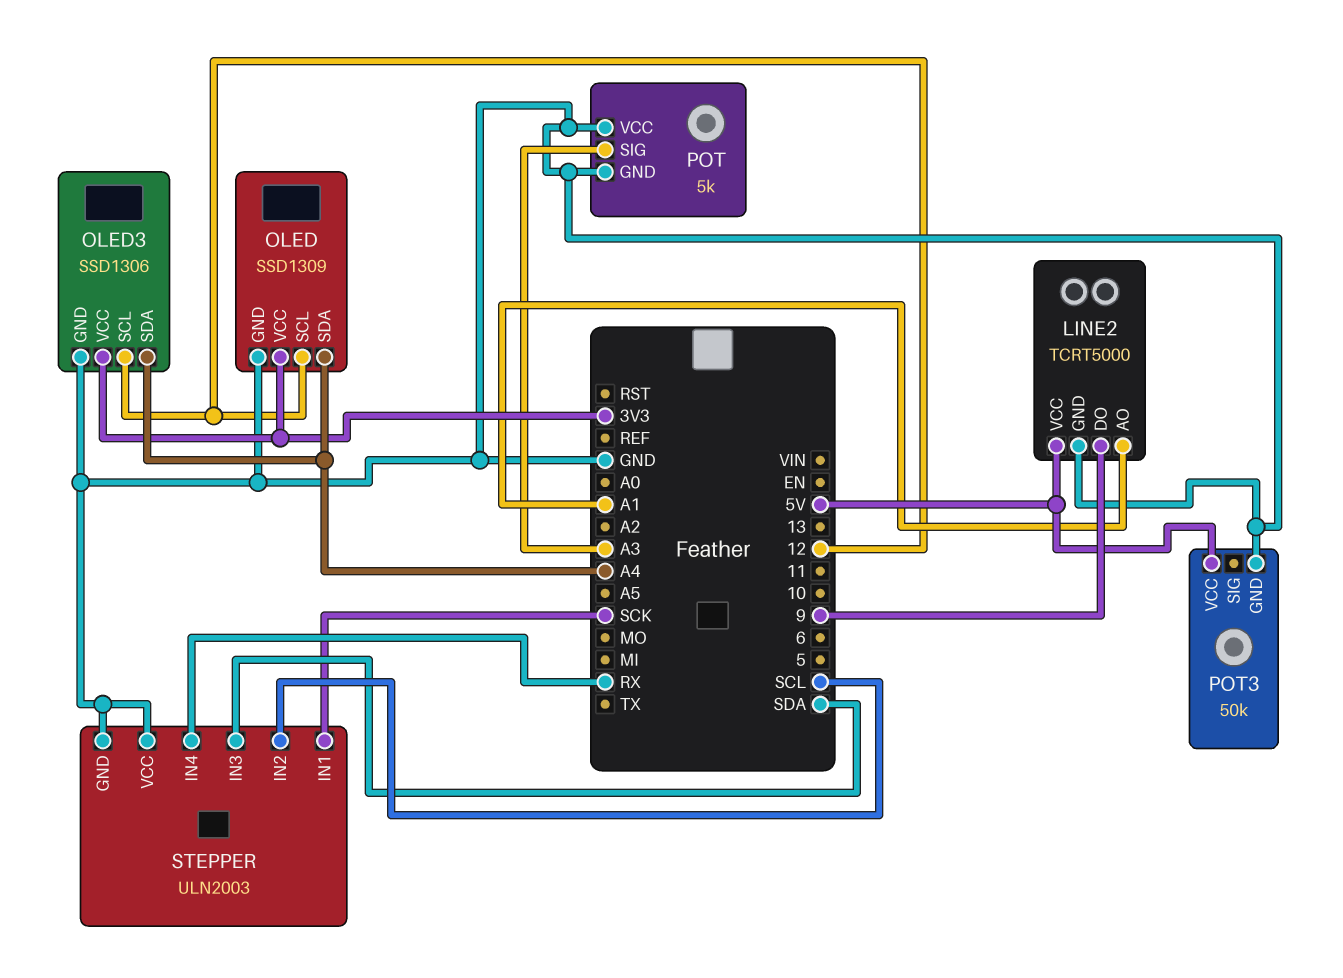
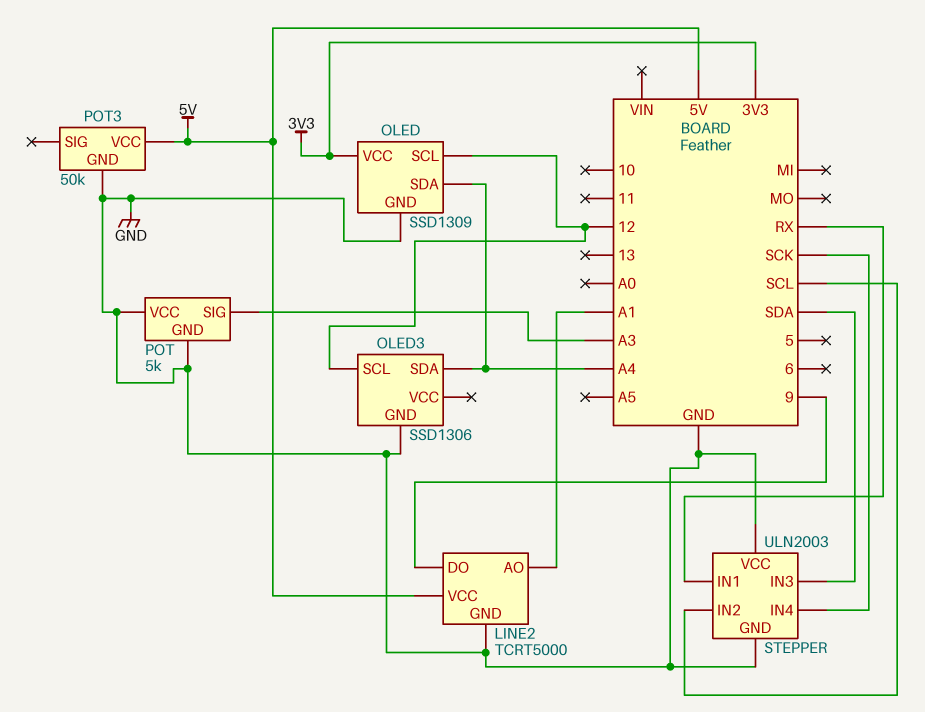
OLED3 pin VCC: 3V3 -> none
STEPPER pin IN1: SCK -> RX
STEPPER pin IN4: RX -> SCK

